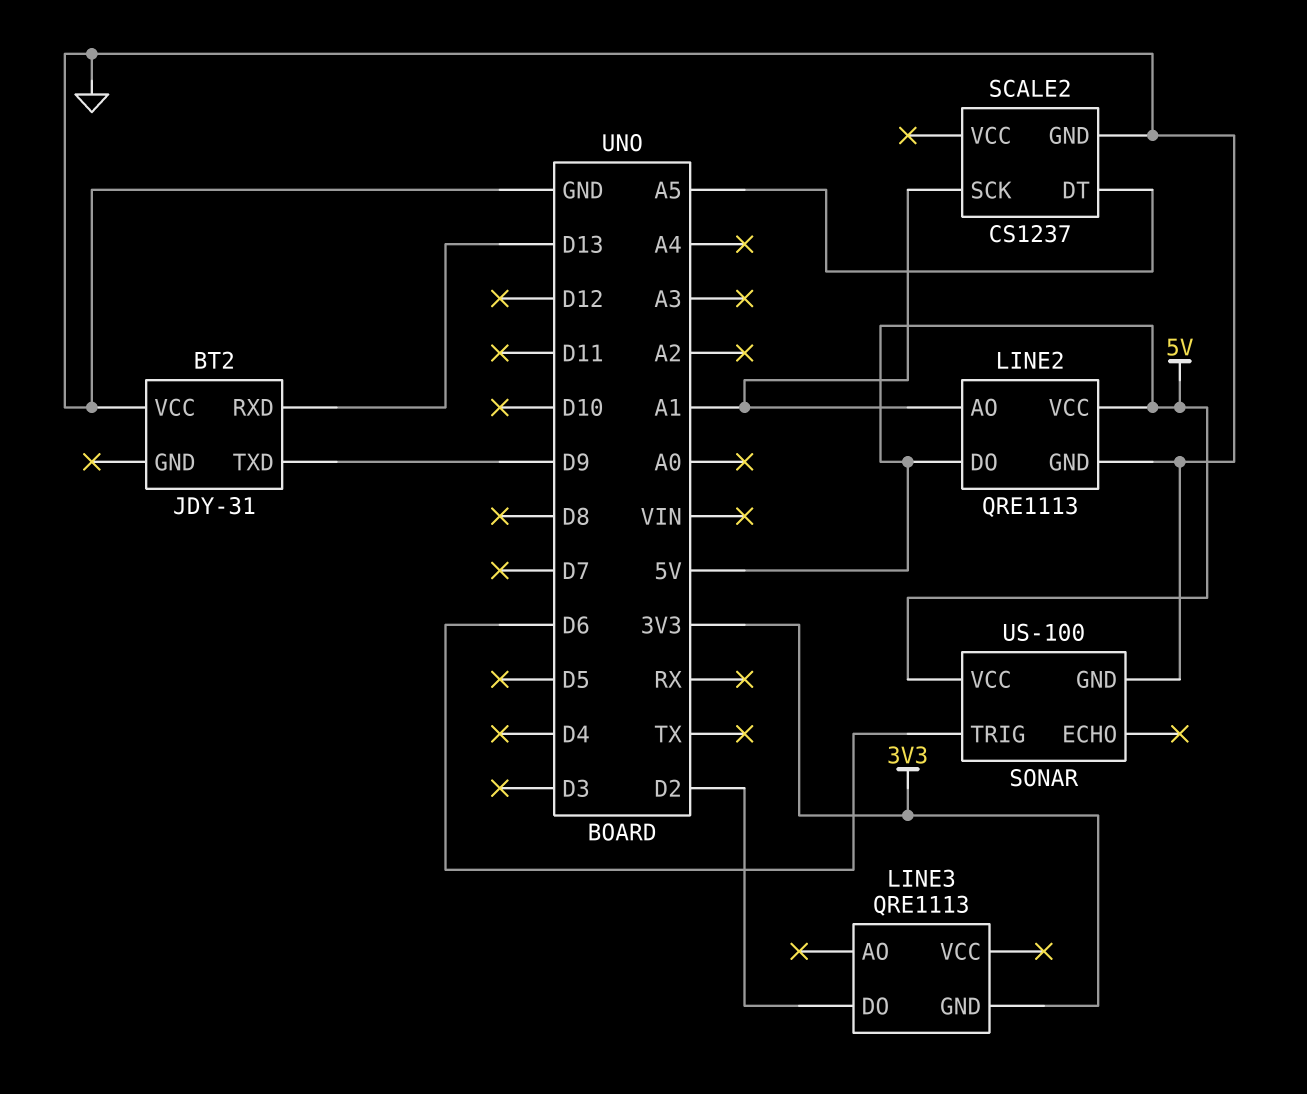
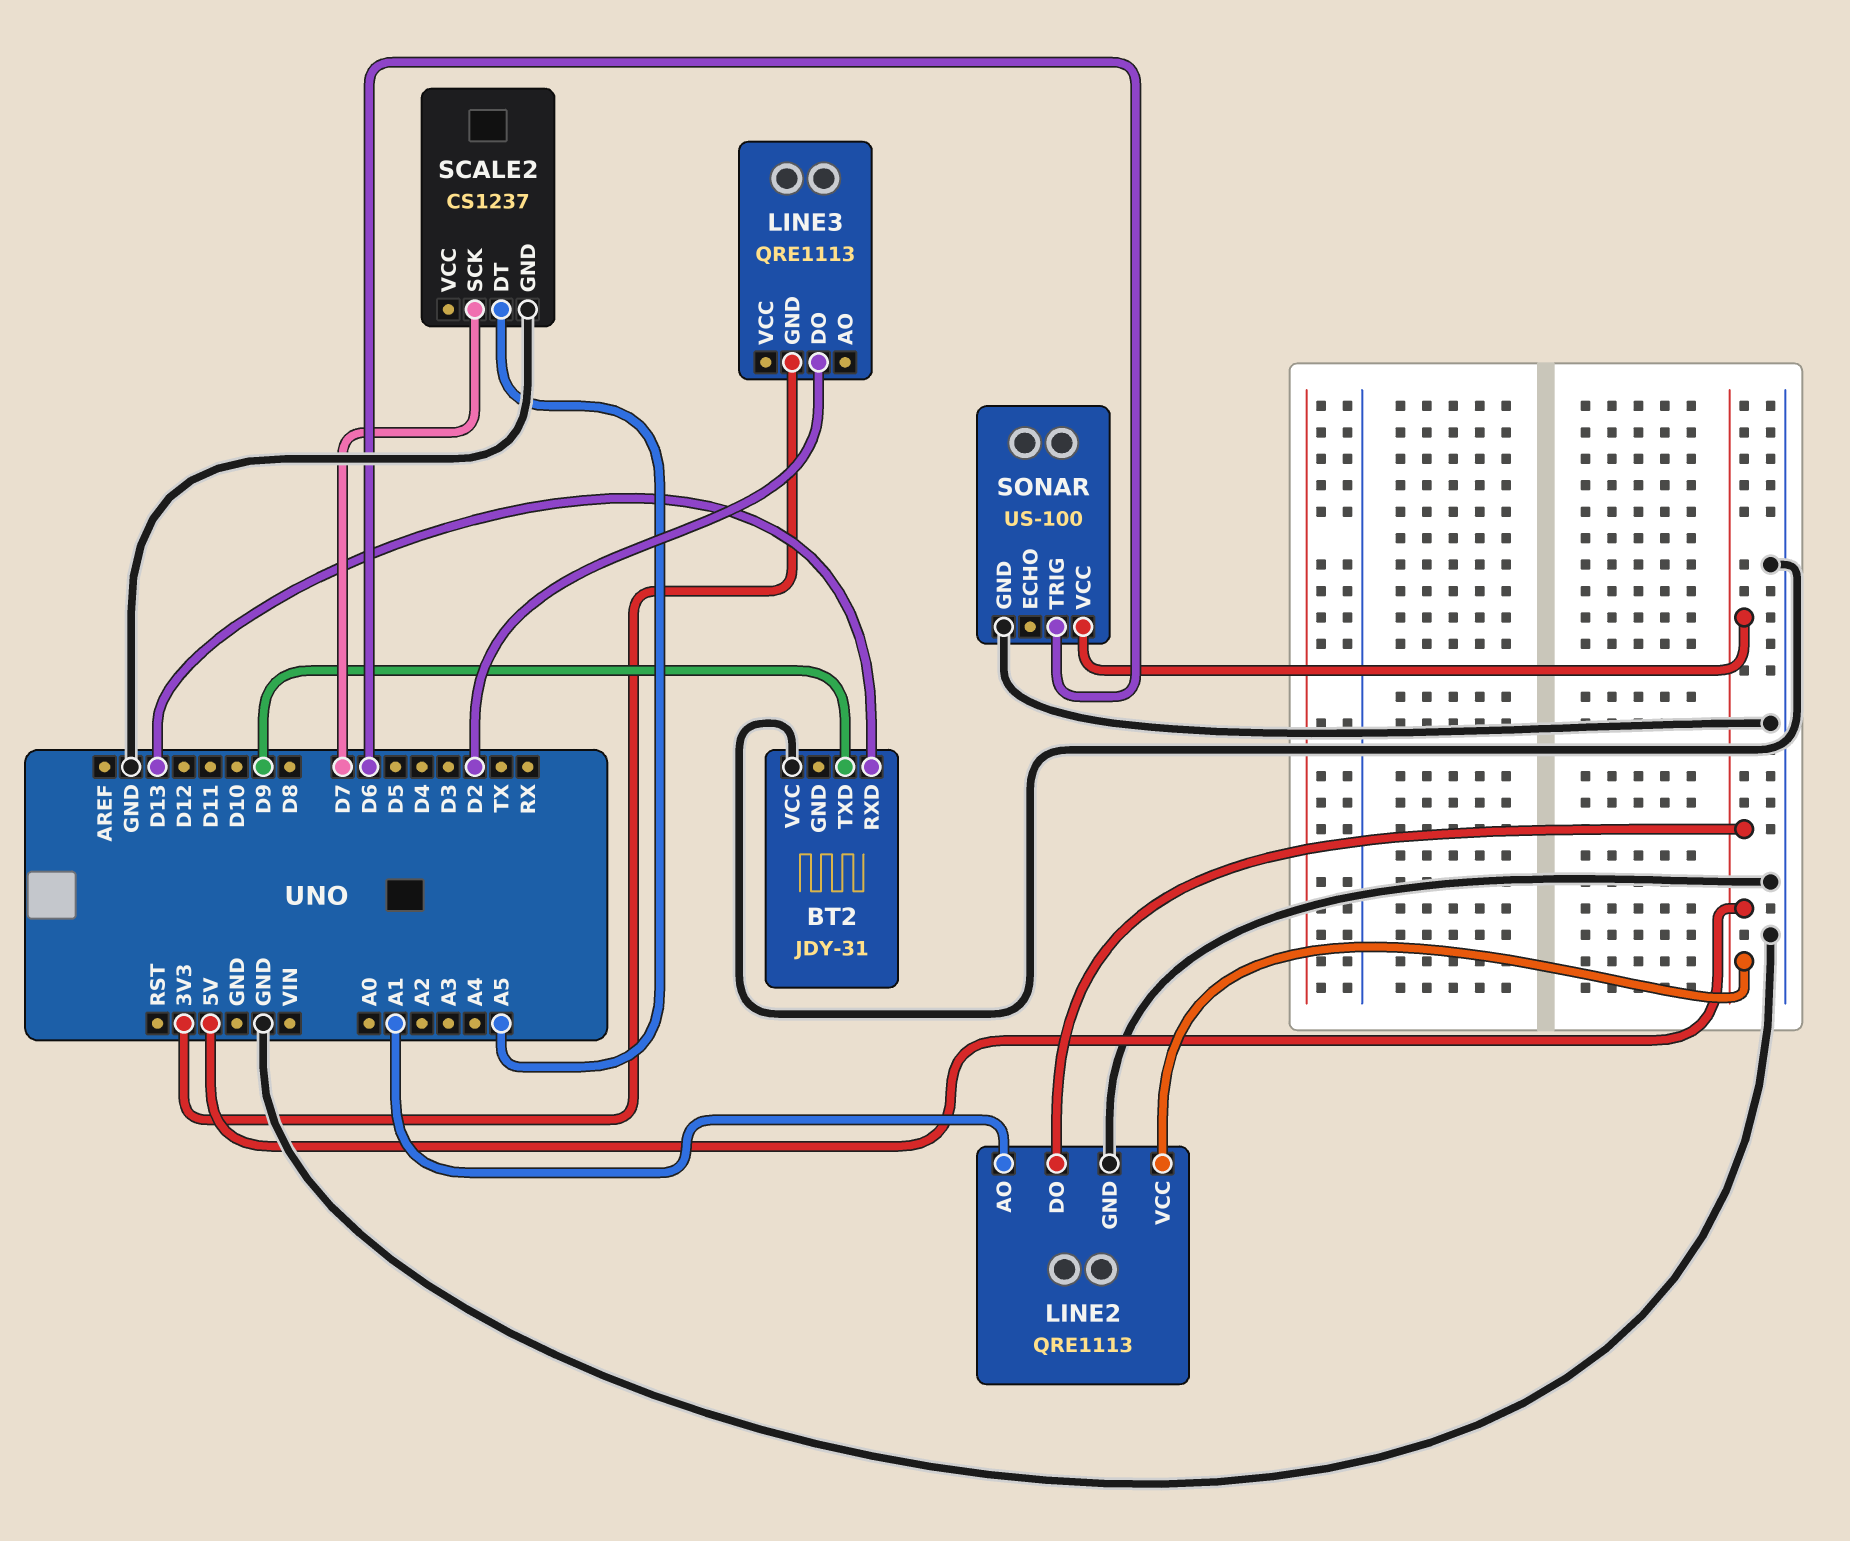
SCALE2 pin SCK: A1 -> D7

